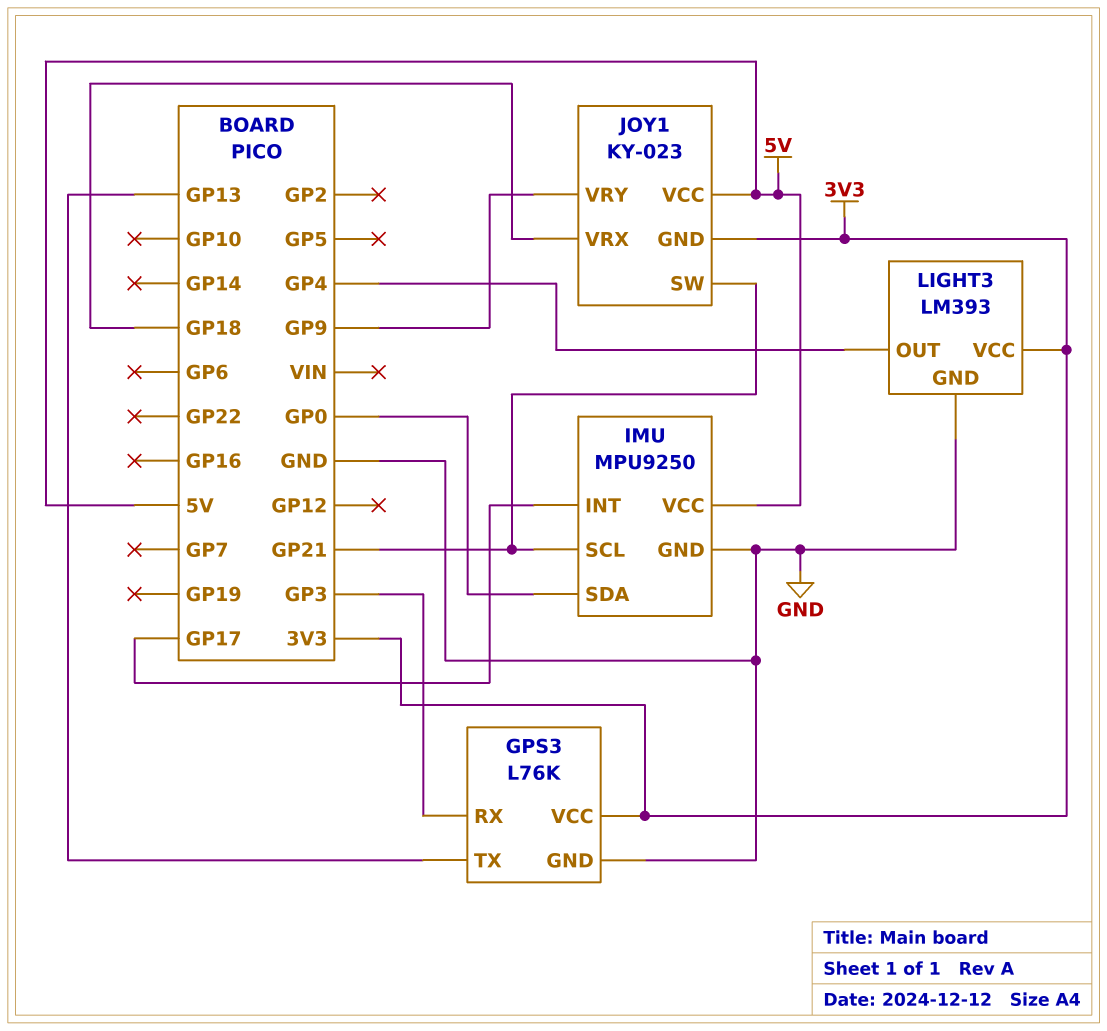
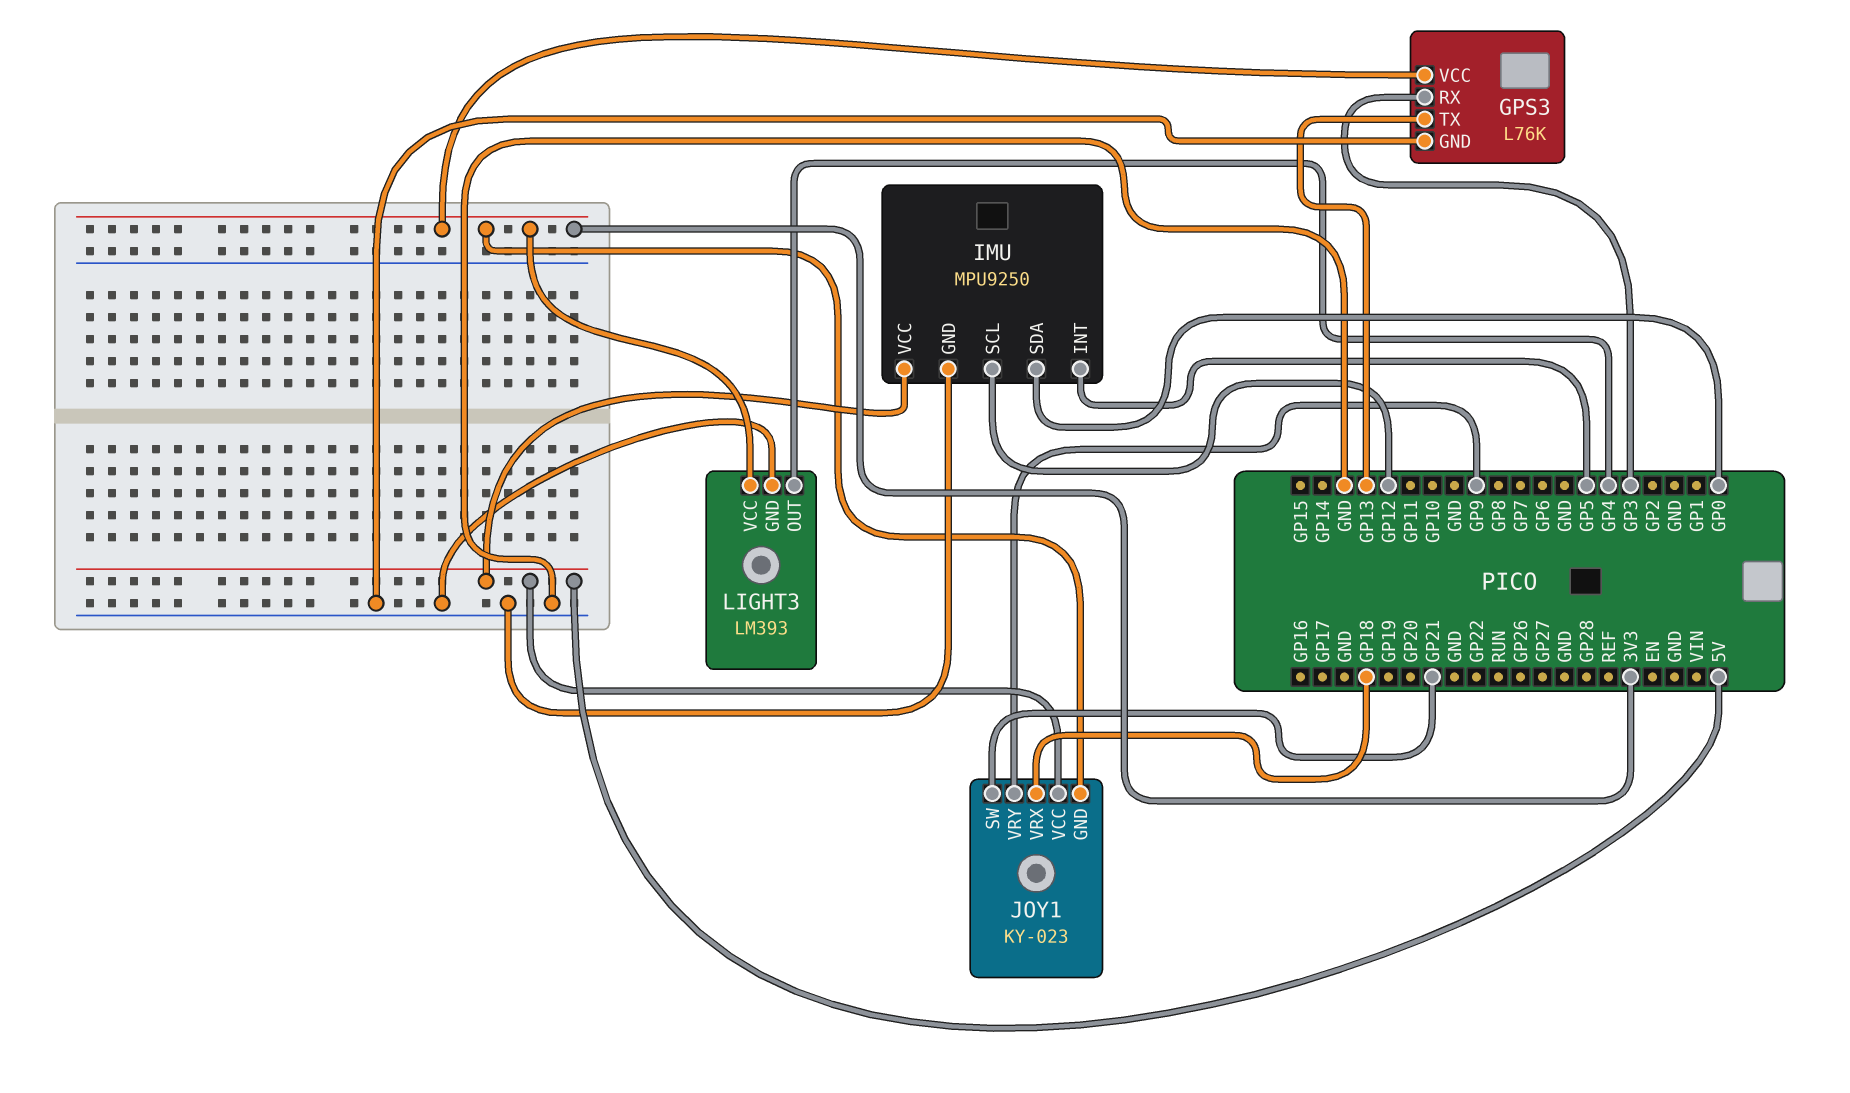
IMU pin INT: GP17 -> GP5
IMU pin SCL: GP21 -> GP12

